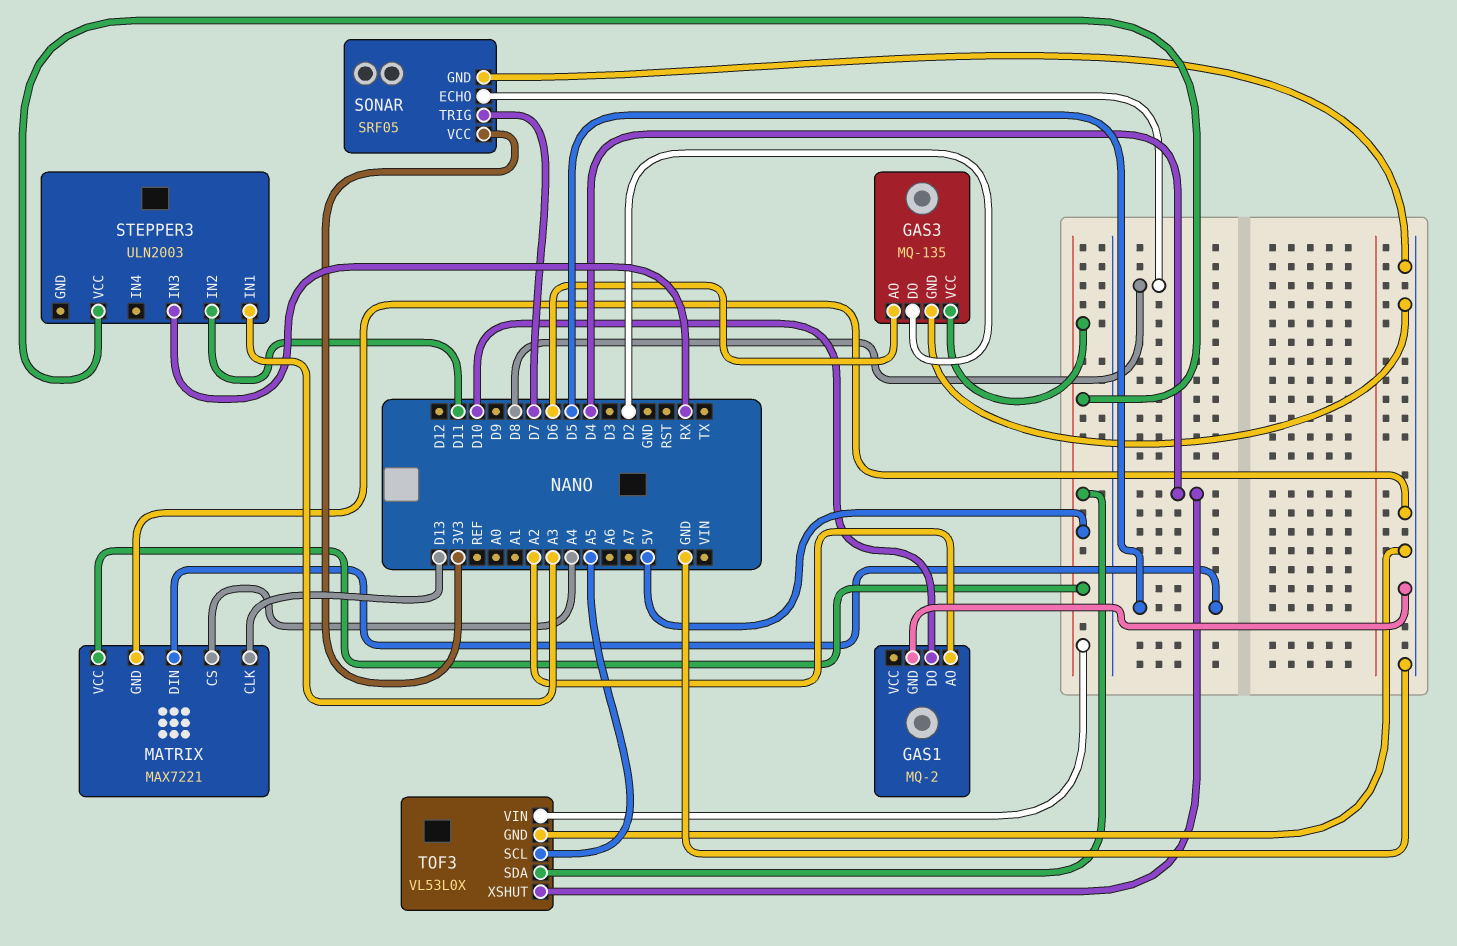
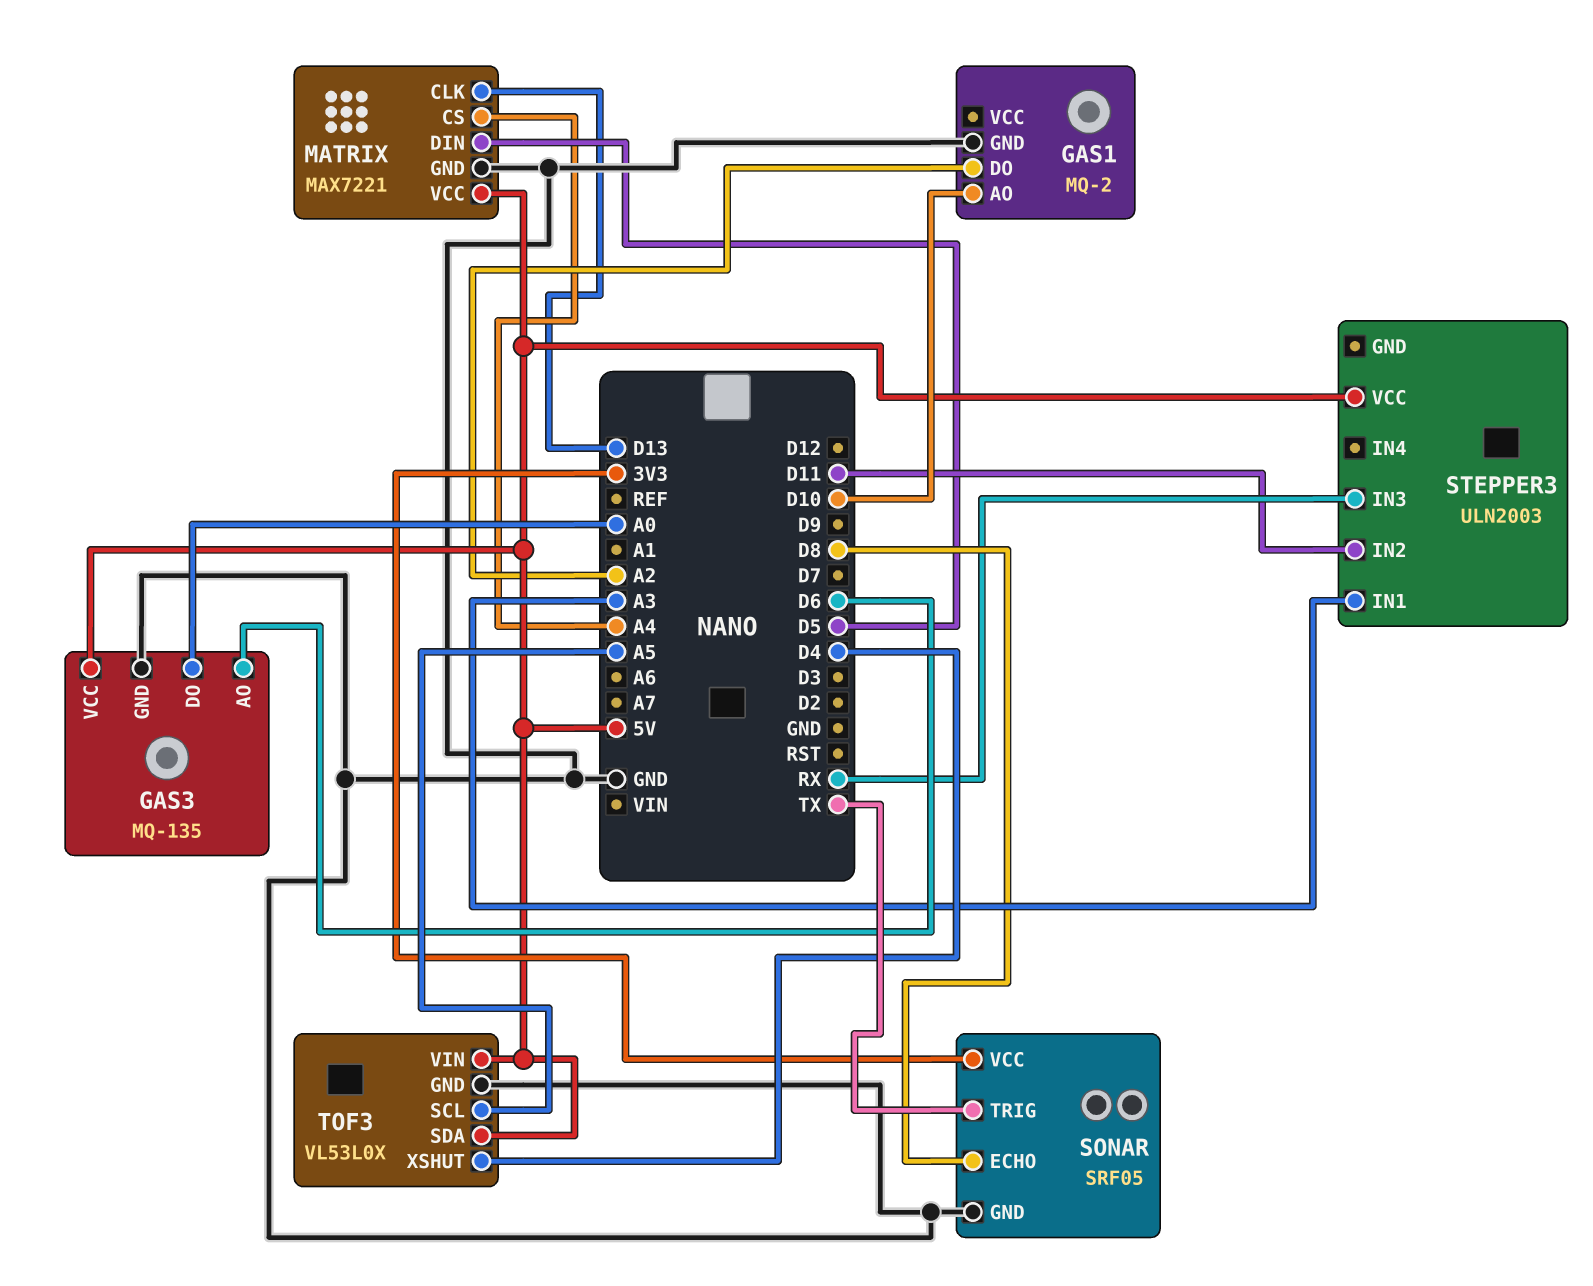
GAS1 pin AO: A2 -> D10
GAS1 pin DO: D10 -> A2
GAS3 pin DO: D2 -> A0
SONAR pin TRIG: D7 -> TX

